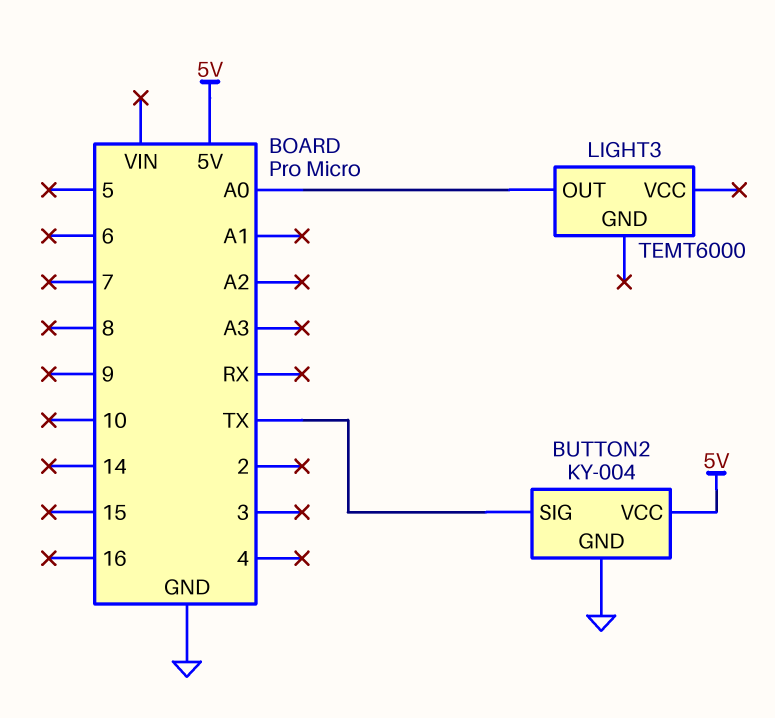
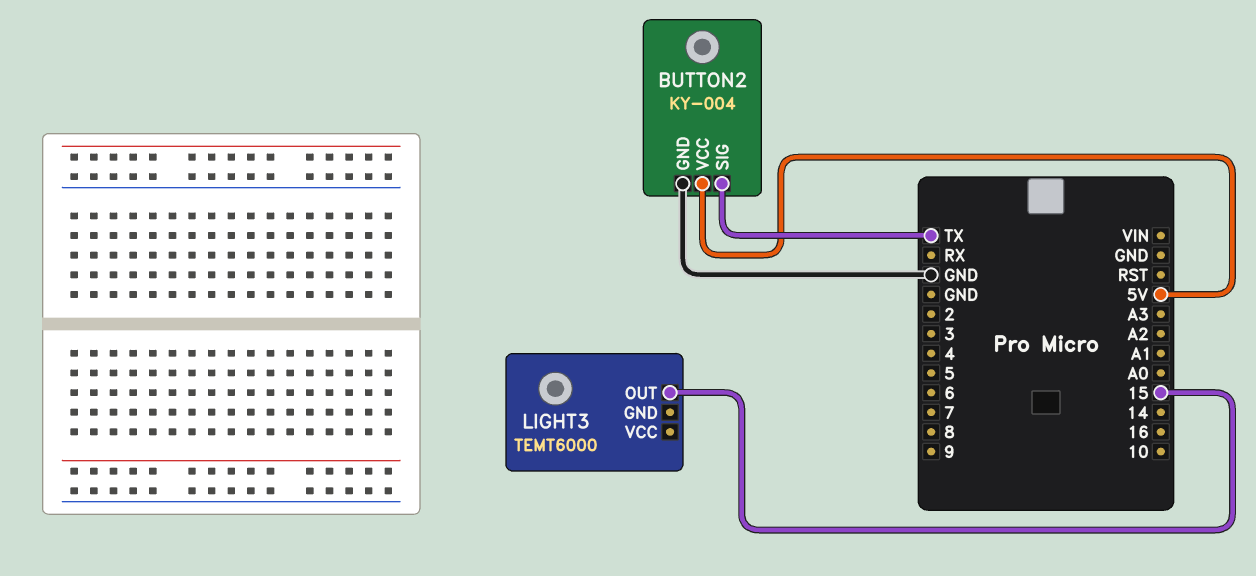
LIGHT3 pin OUT: A0 -> 15

